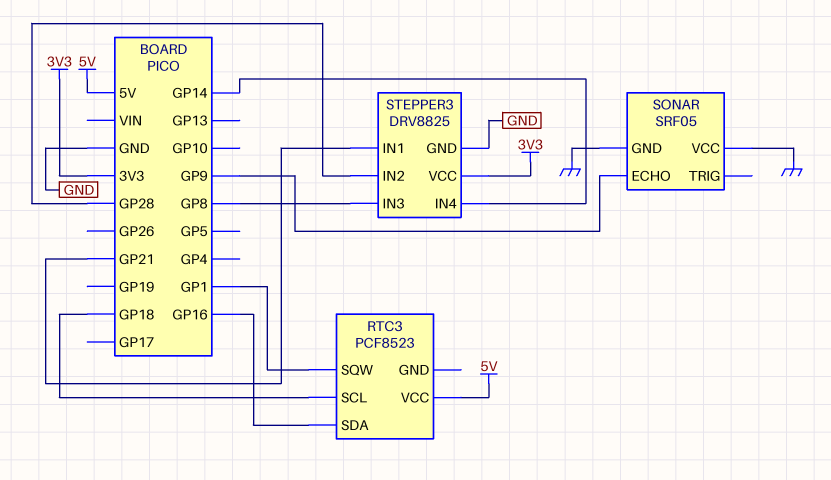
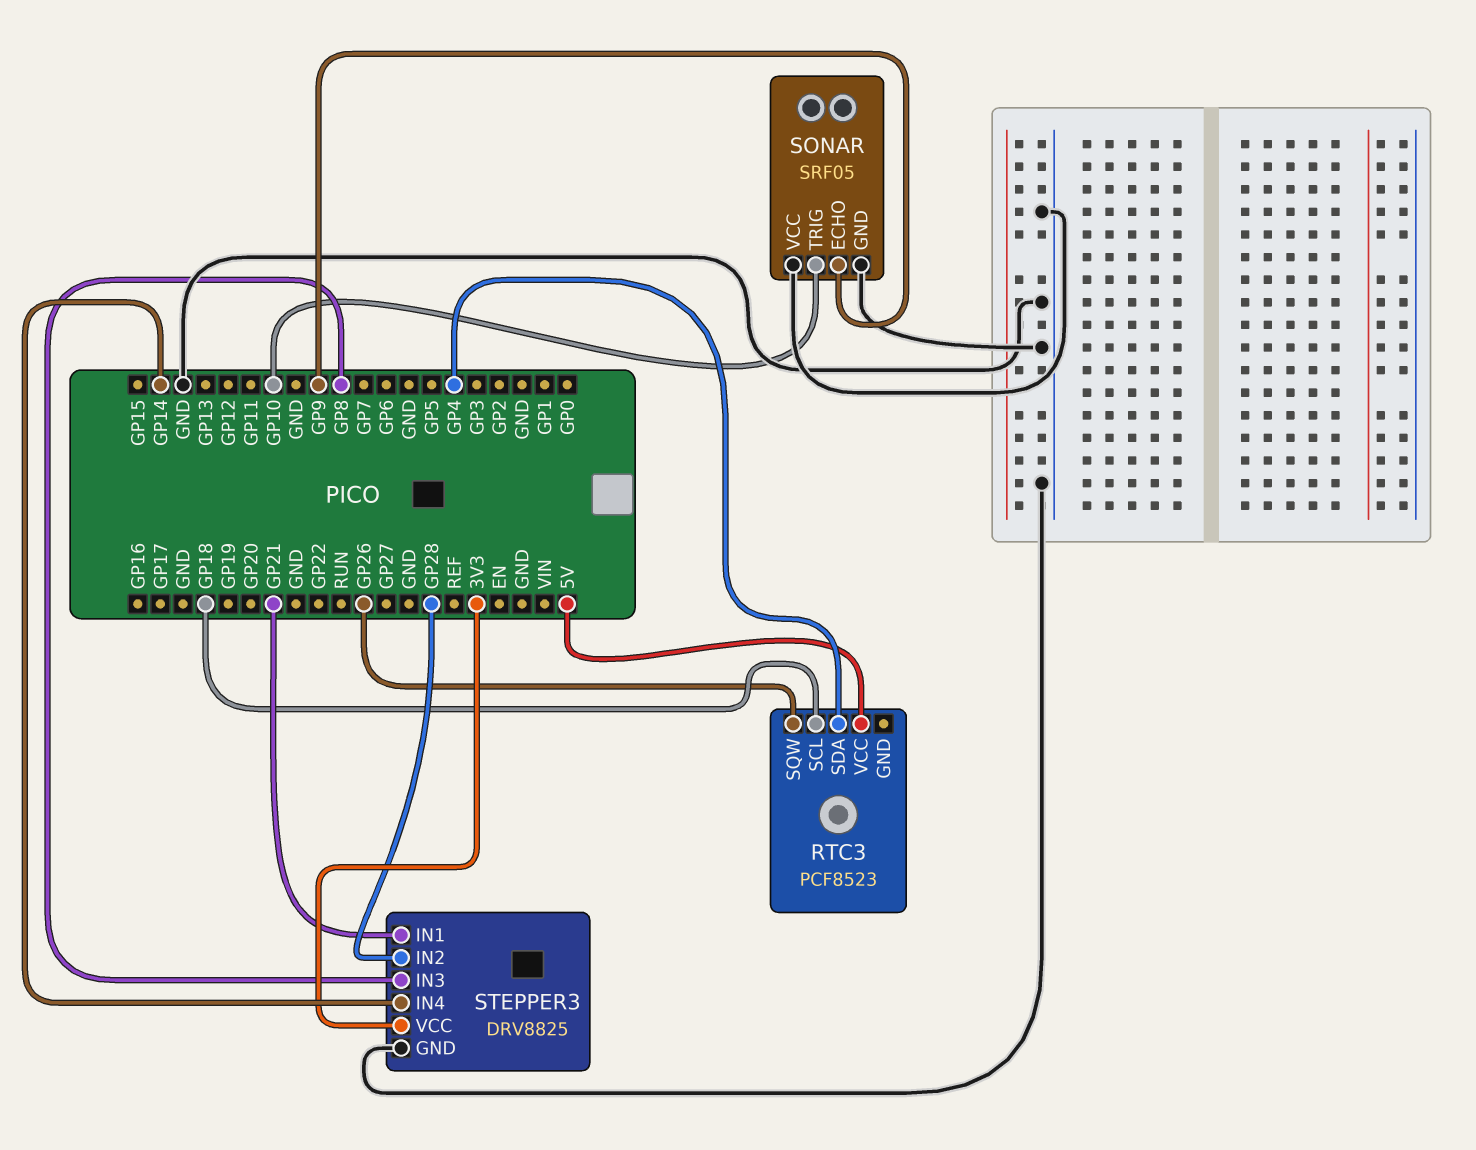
RTC3 pin SDA: GP16 -> GP4
RTC3 pin SQW: GP1 -> GP26
SONAR pin TRIG: none -> GP10

